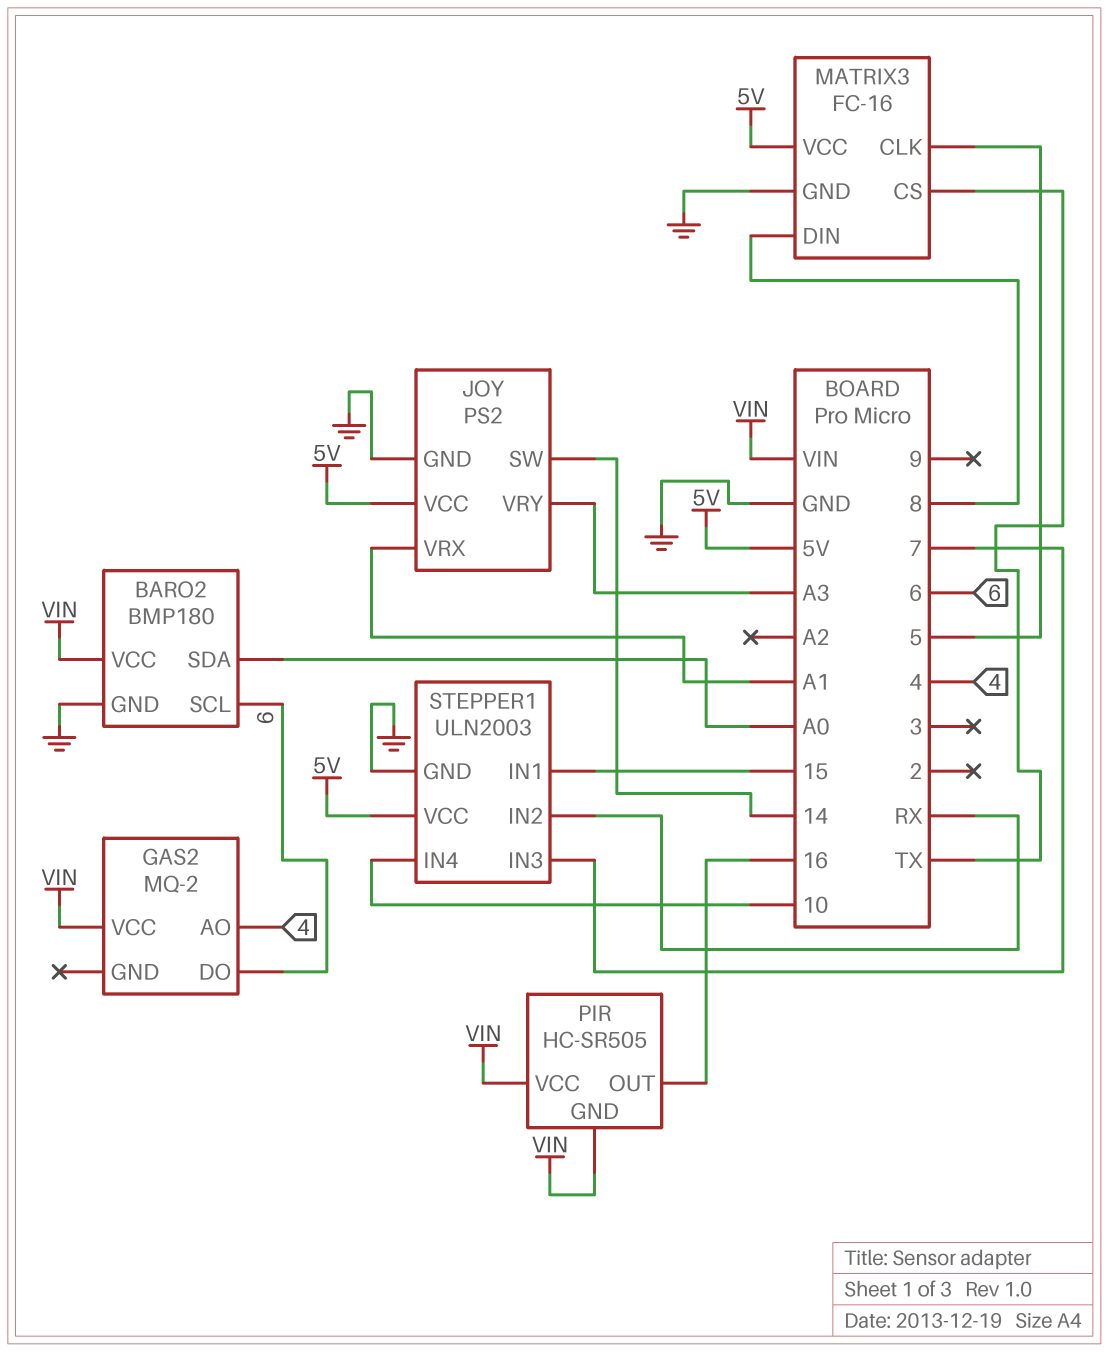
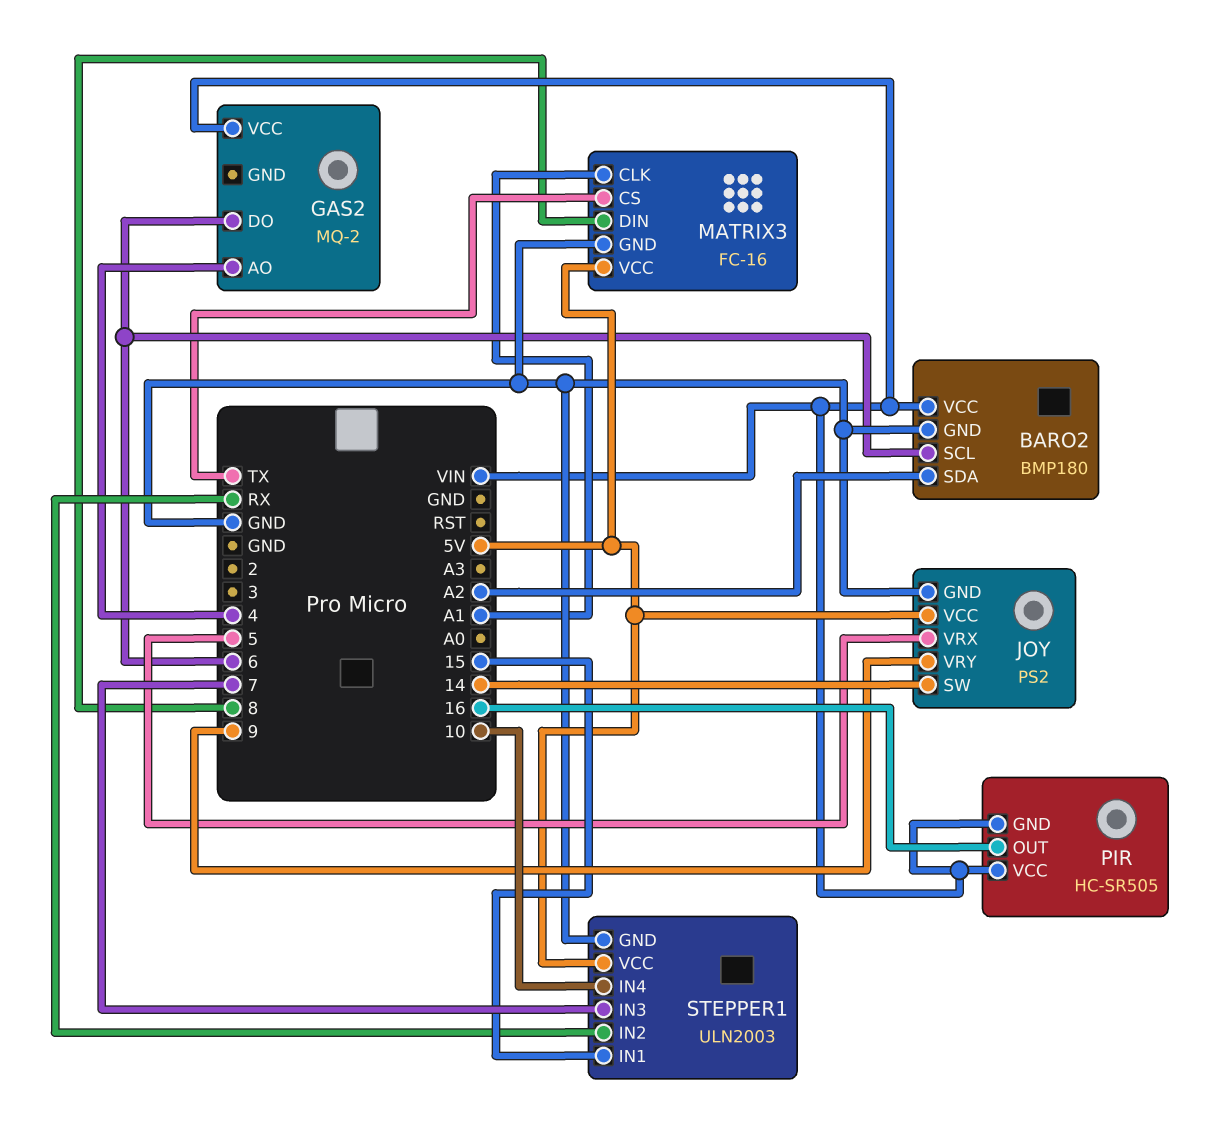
BARO2 pin SDA: A0 -> A2
JOY pin VRX: A1 -> 5
JOY pin VRY: A3 -> 9
MATRIX3 pin CLK: 5 -> A1

